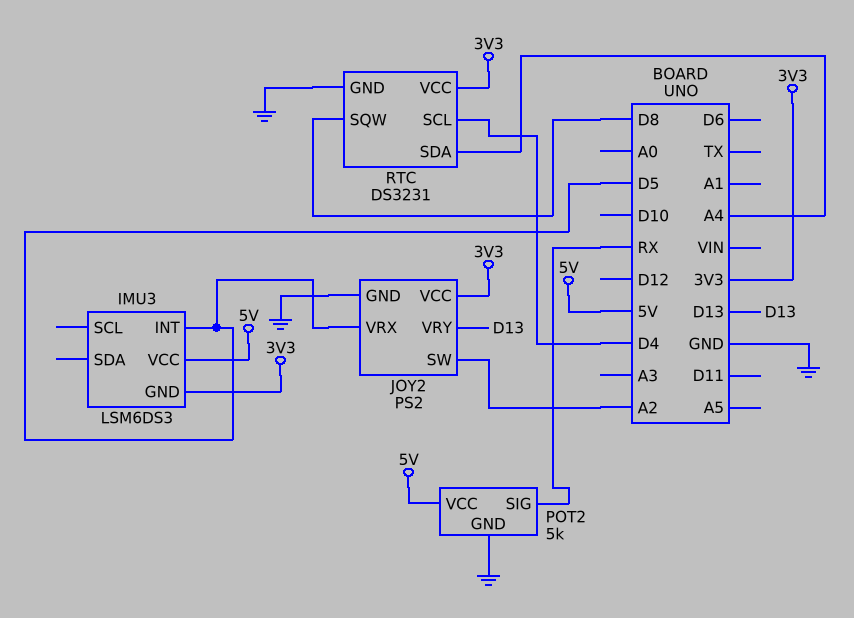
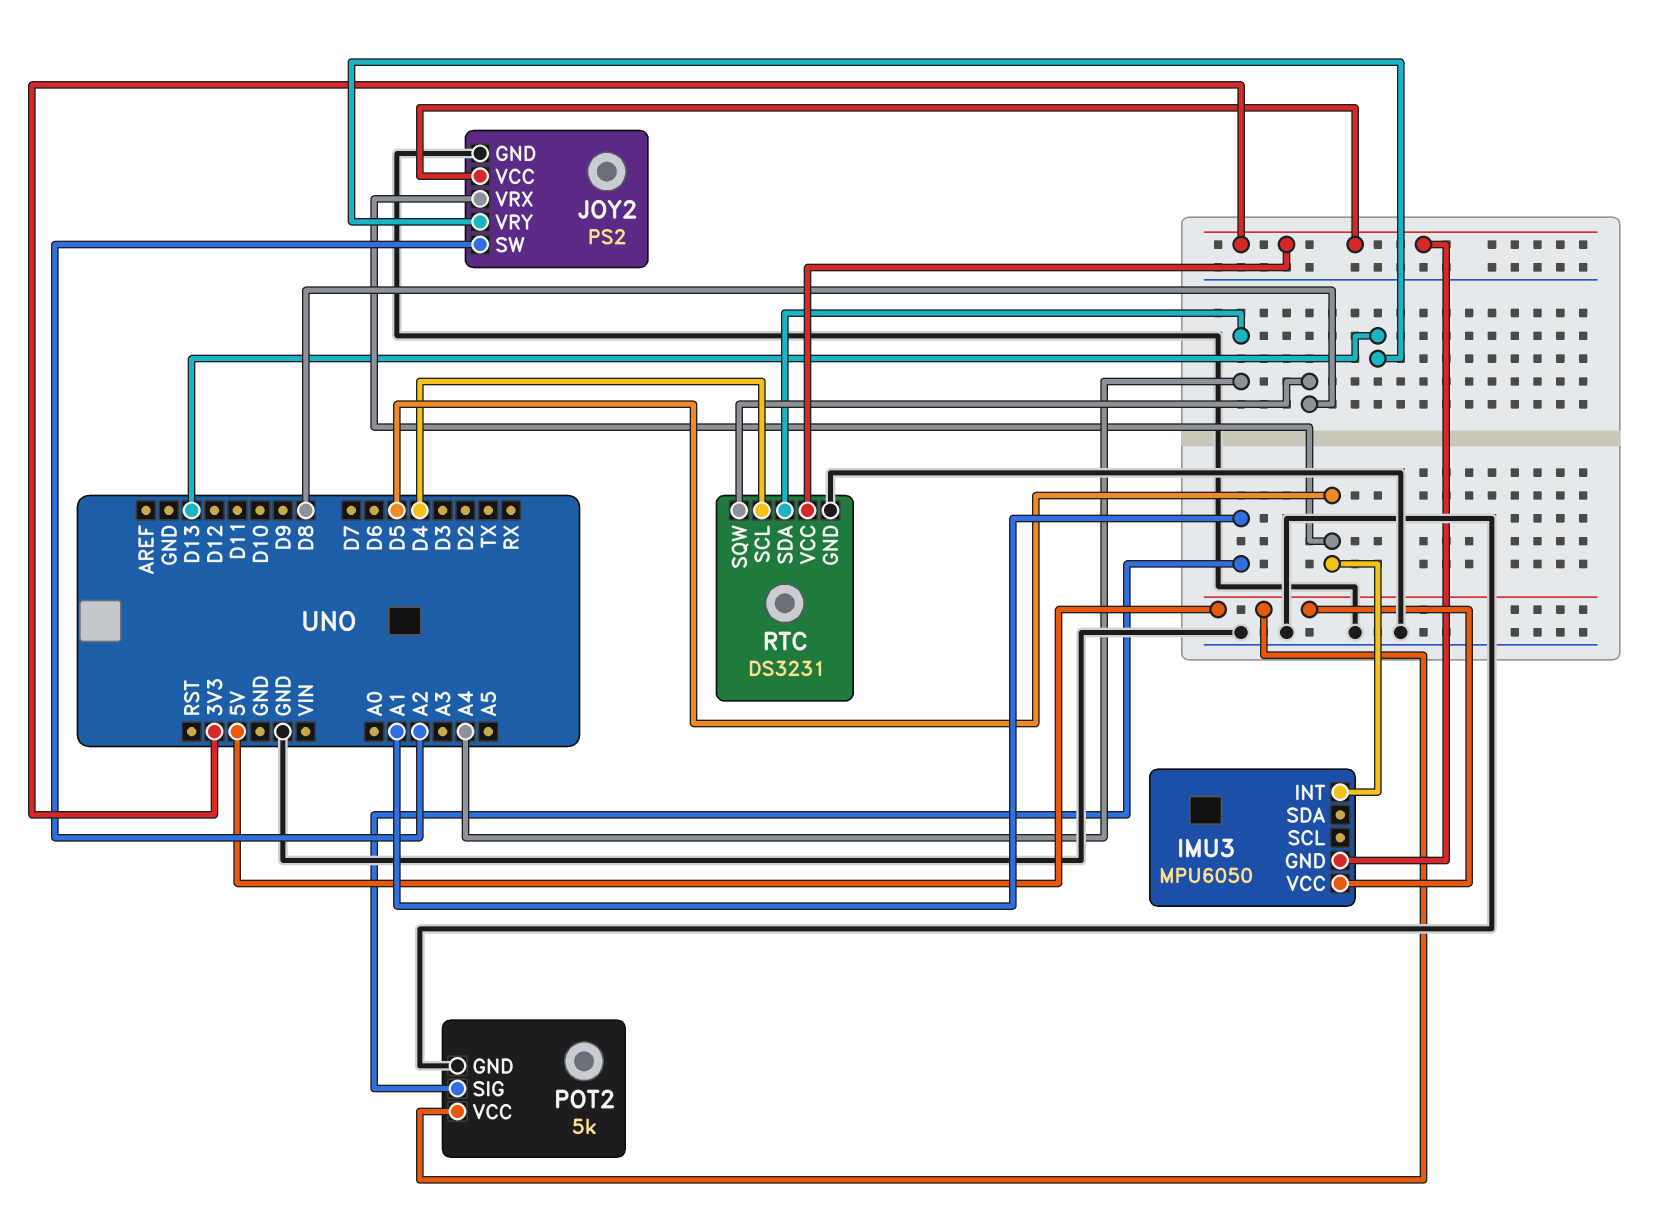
IMU3: LSM6DS3 -> MPU6050
POT2 pin SIG: RX -> A1

